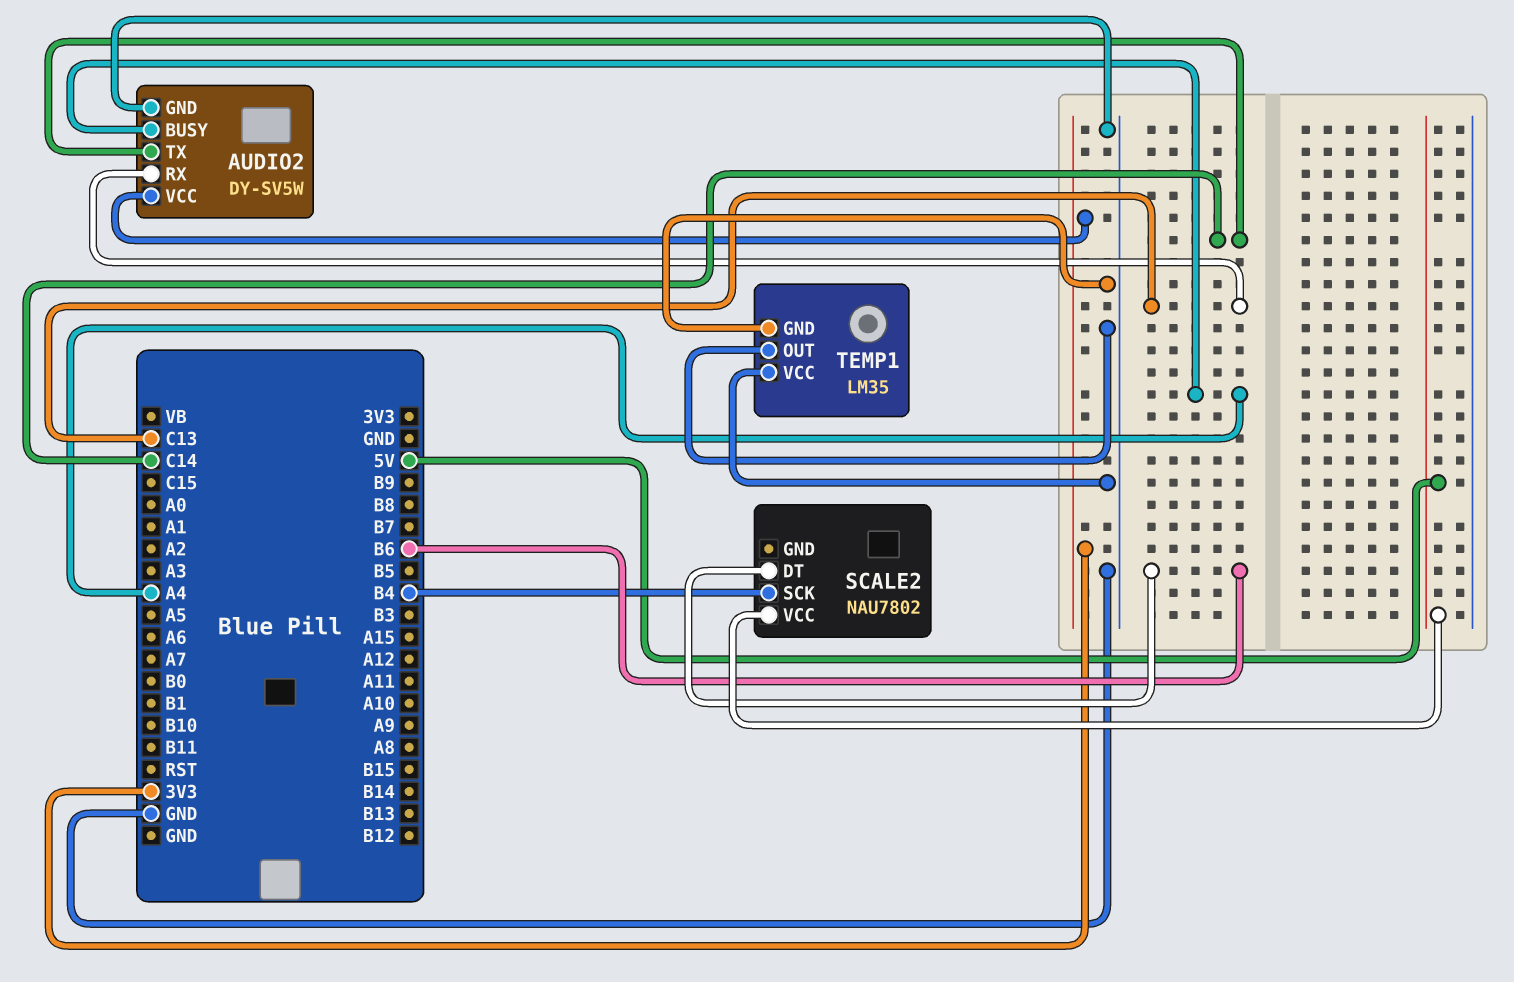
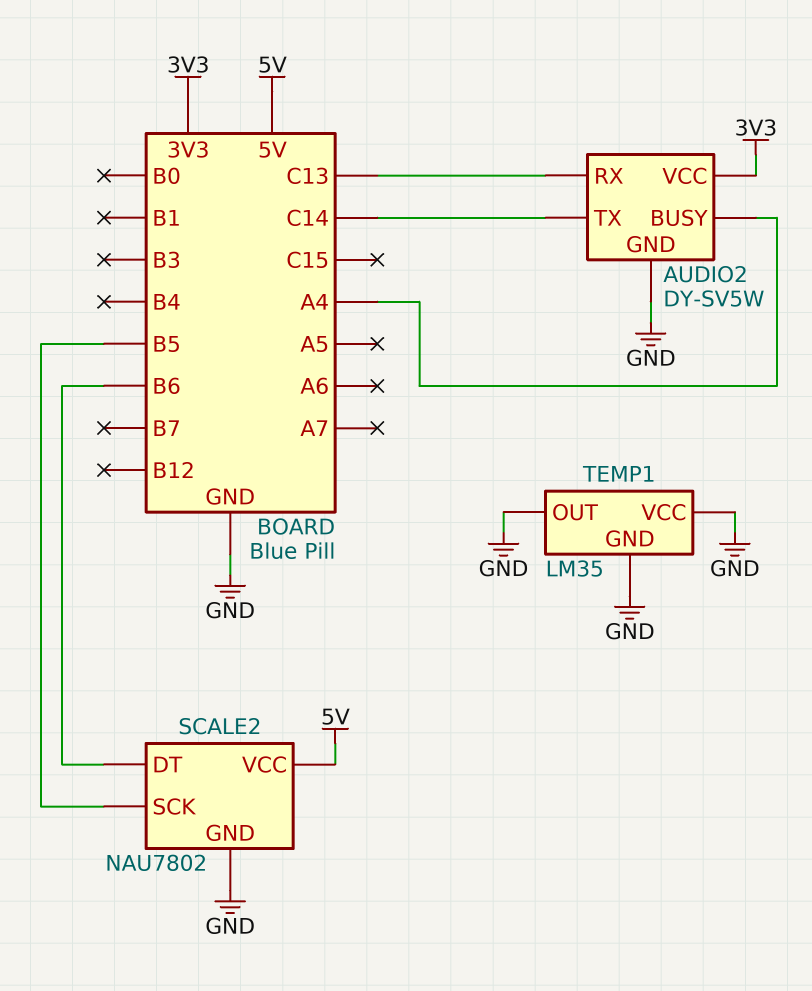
SCALE2 pin GND: none -> GND
SCALE2 pin SCK: B4 -> B5

